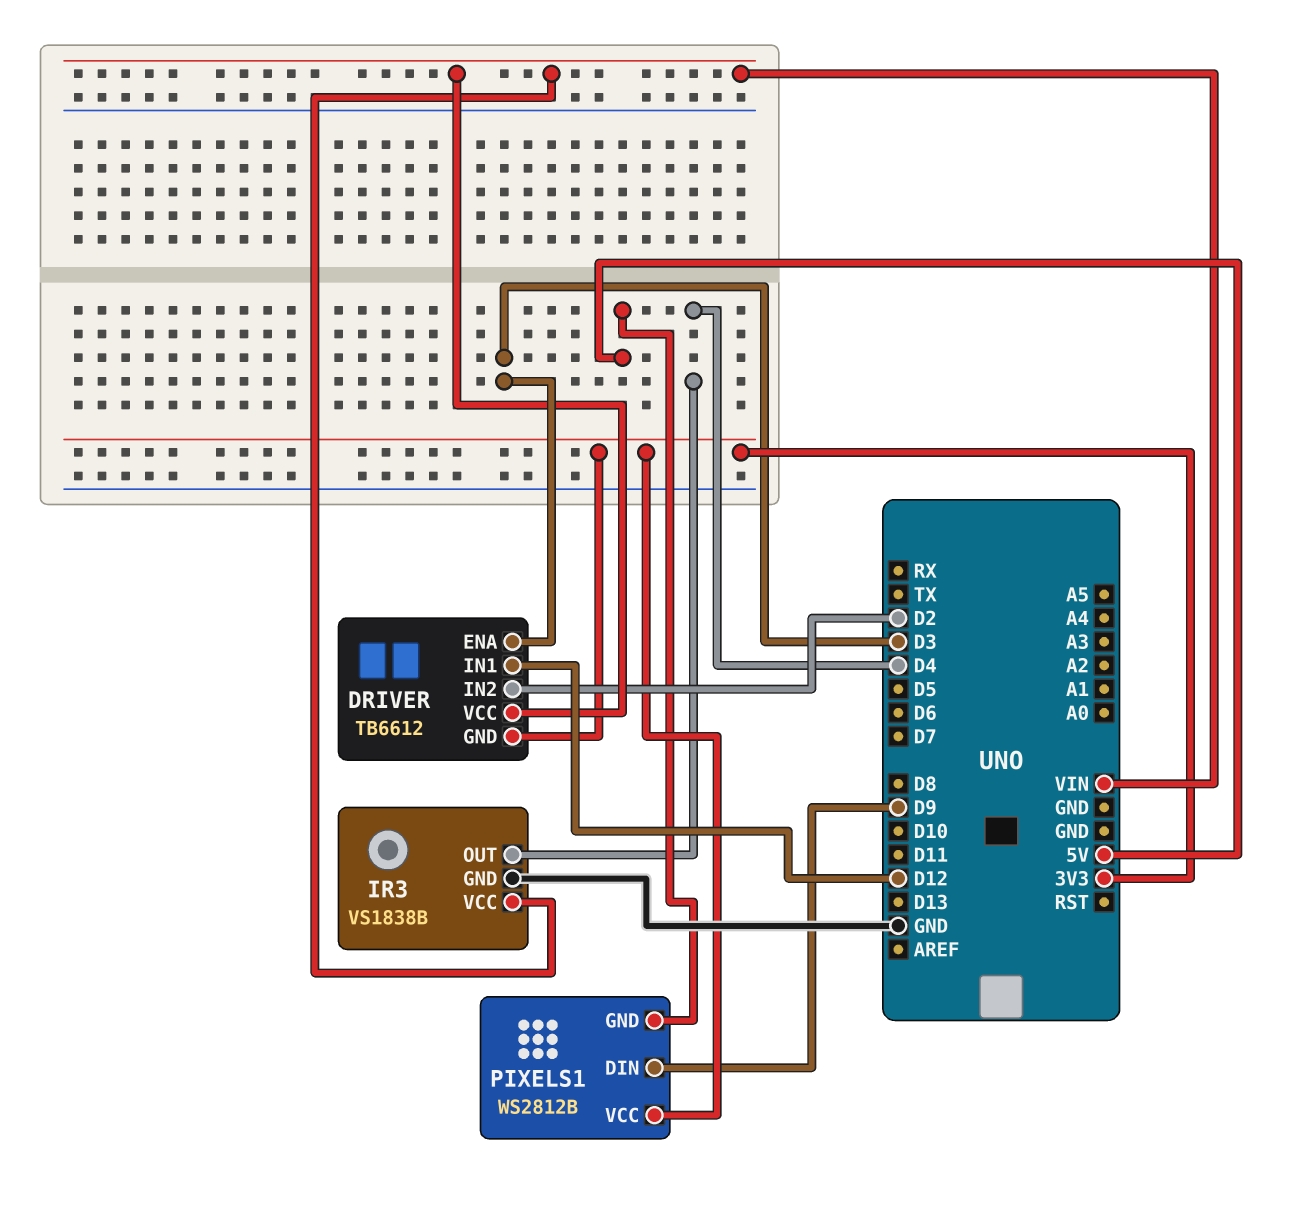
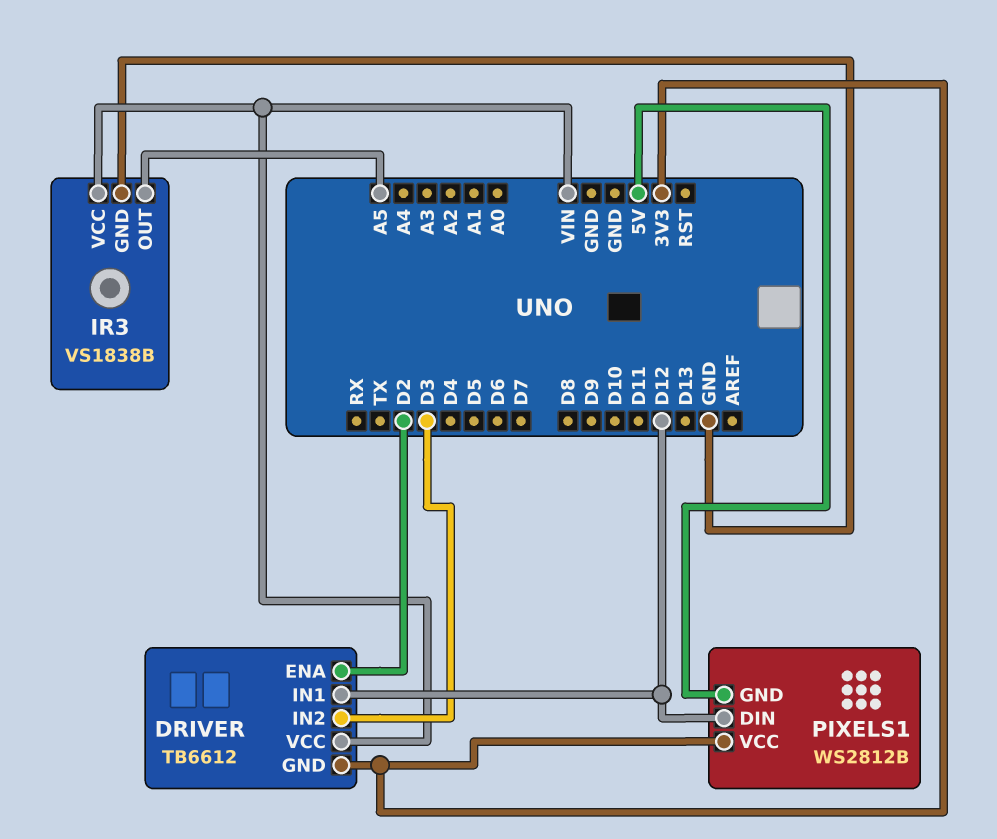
DRIVER pin ENA: D3 -> D2
DRIVER pin IN2: D2 -> D3
IR3 pin OUT: D4 -> A5
PIXELS1 pin DIN: D9 -> D12

